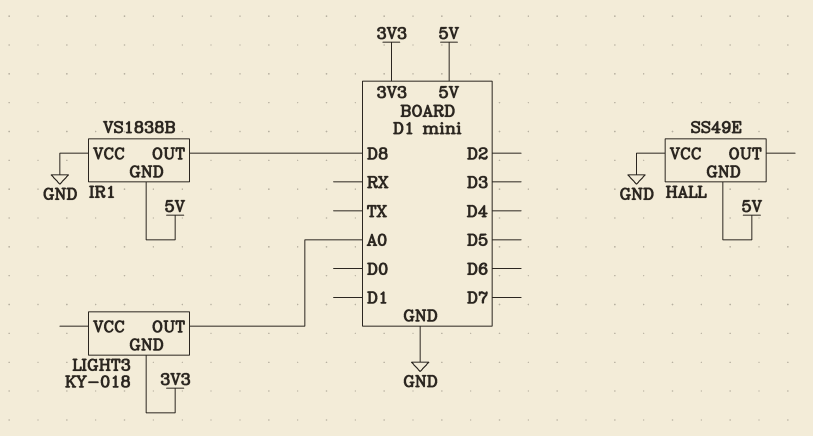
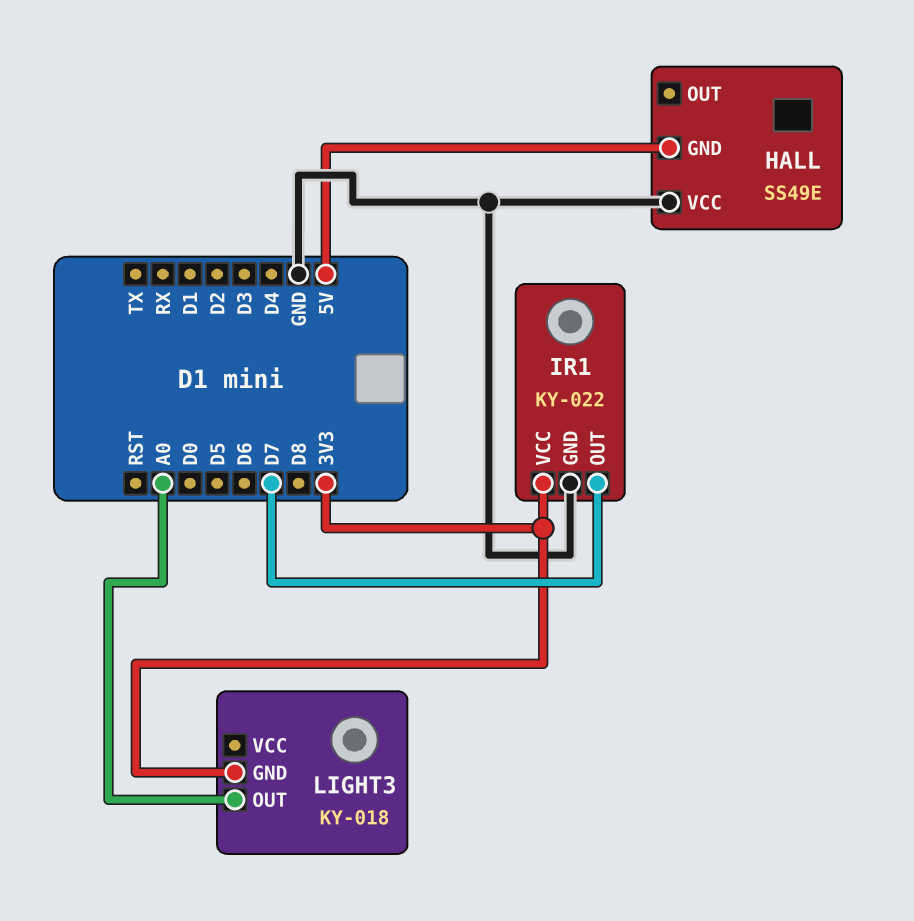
IR1: VS1838B -> KY-022
IR1 pin GND: 5V -> GND
IR1 pin OUT: D8 -> D7
IR1 pin VCC: GND -> 3V3

